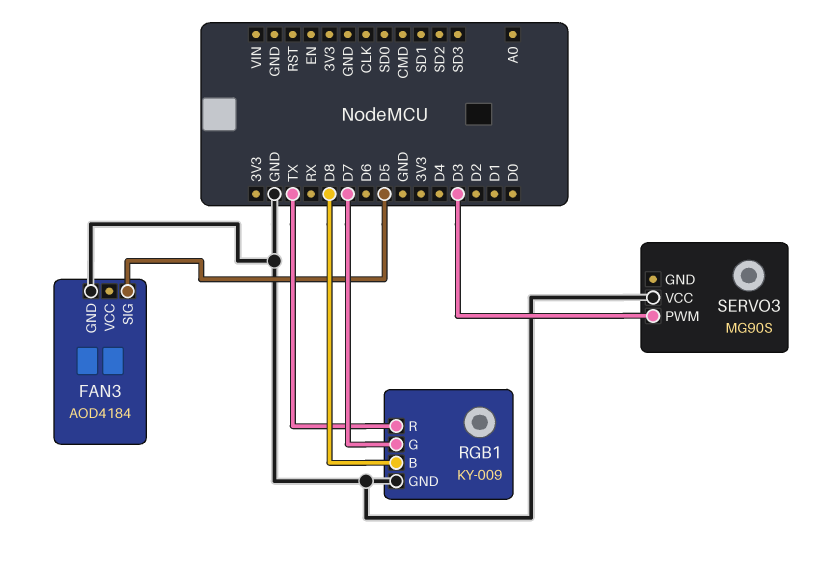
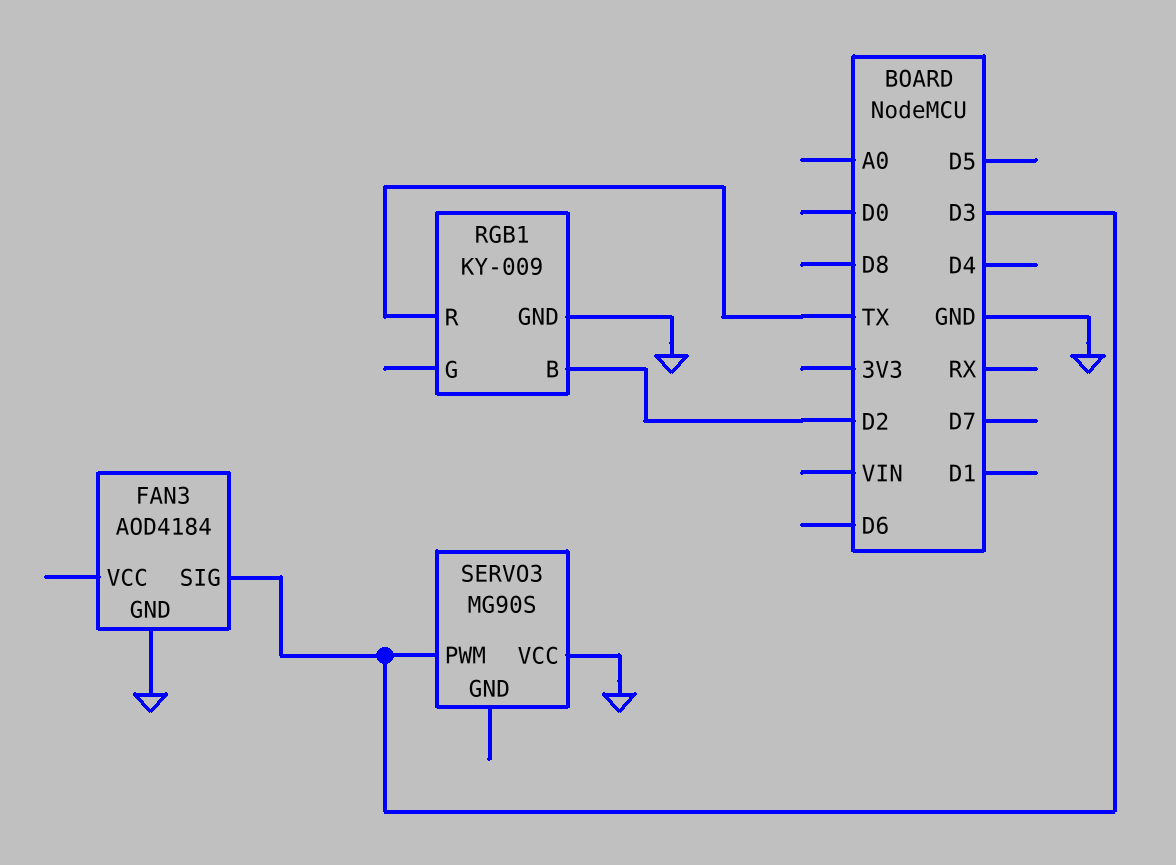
FAN3 pin SIG: D5 -> D3
RGB1 pin B: D8 -> D2
RGB1 pin G: D7 -> none

